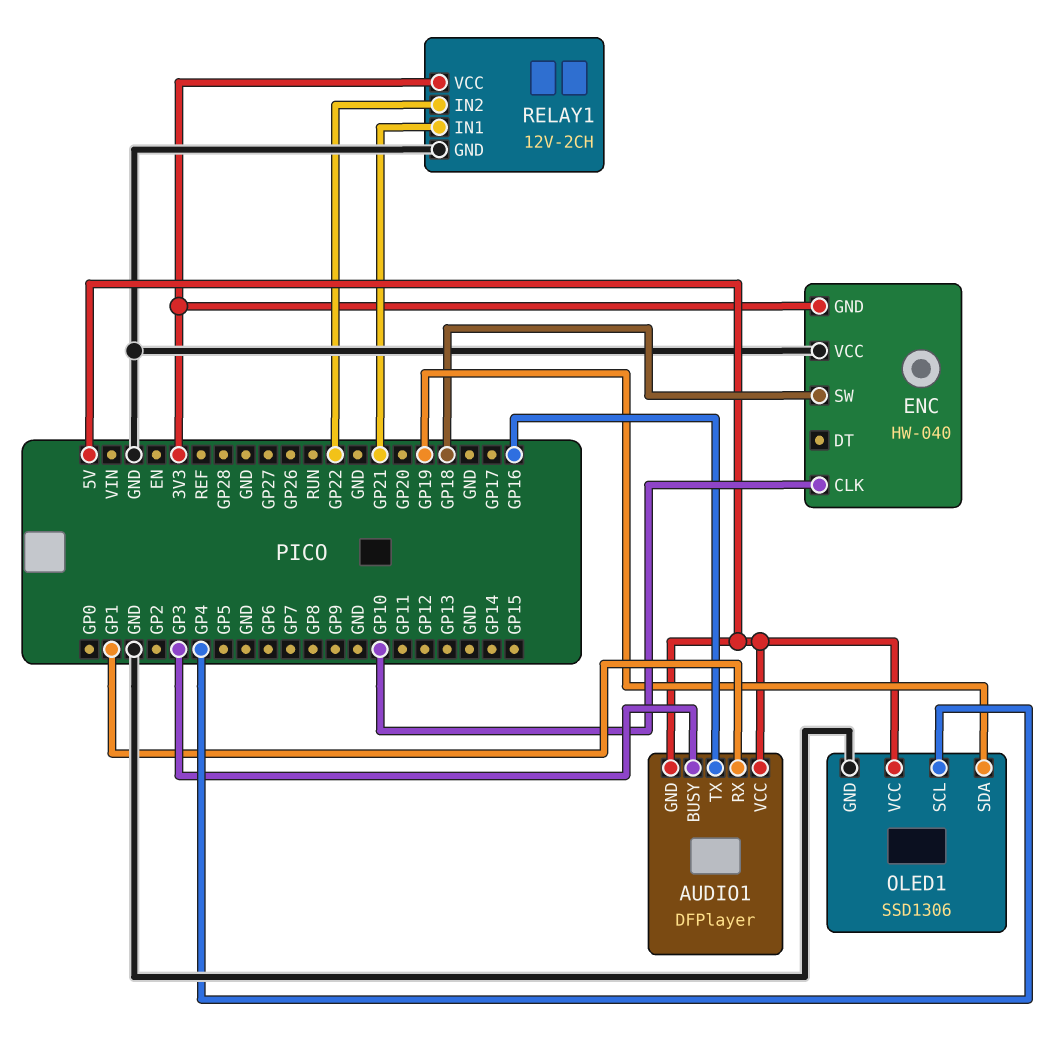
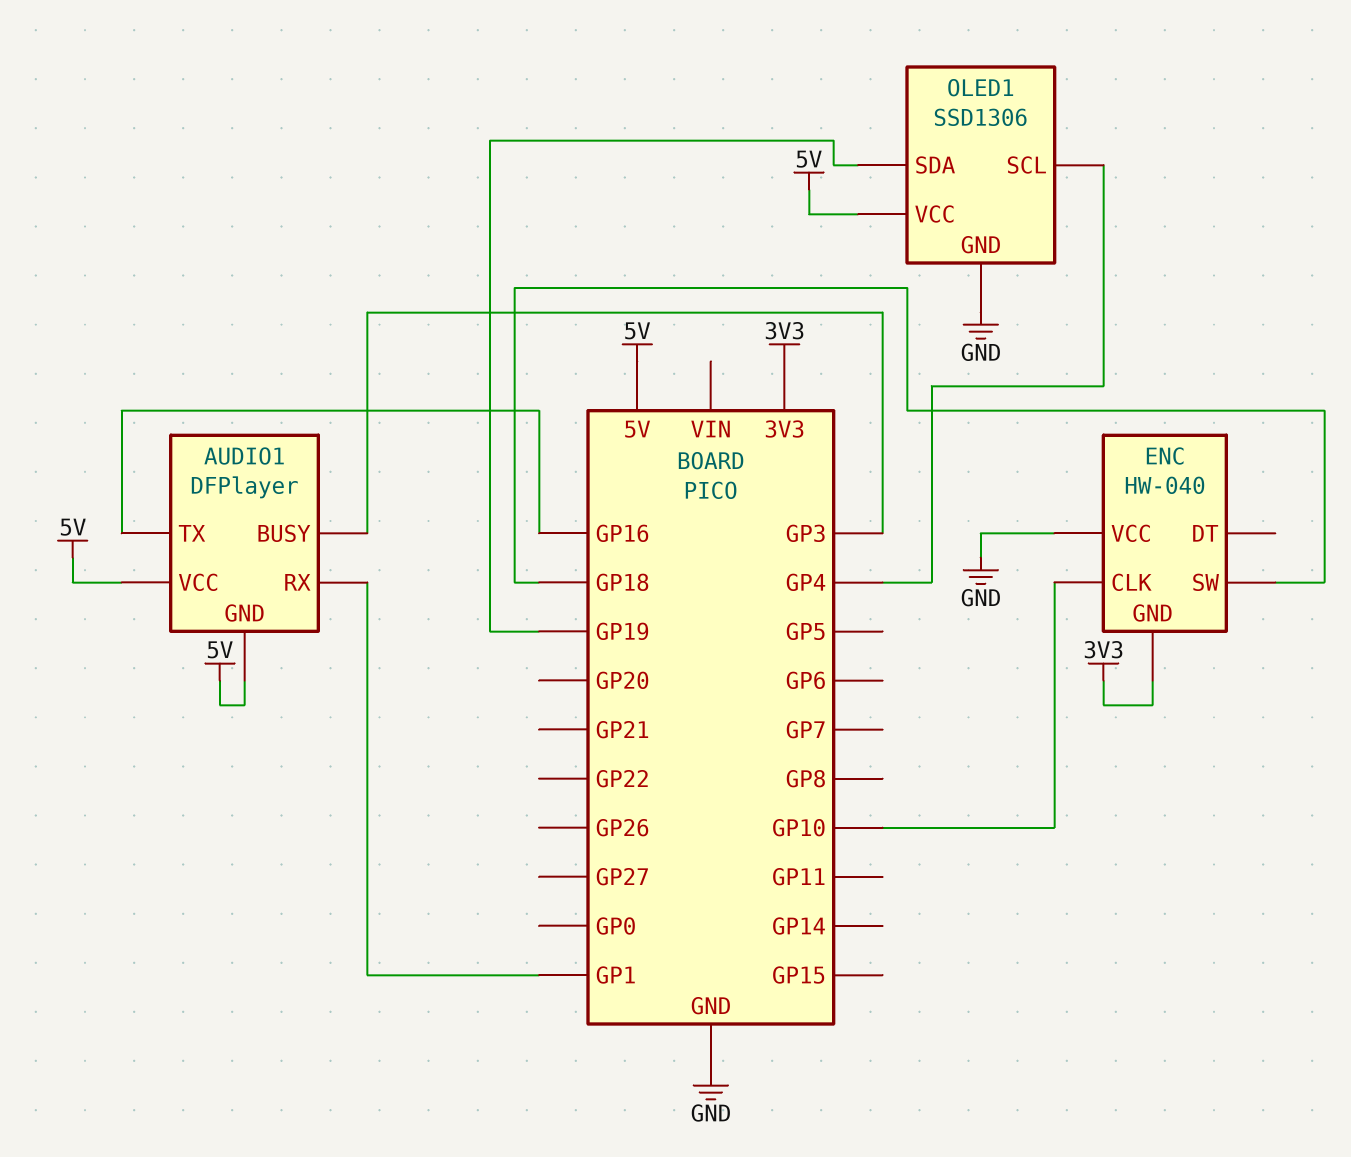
RELAY1: 12V-2CH -> none
RELAY1 pin GND: GND -> none
RELAY1 pin IN1: GP21 -> none
RELAY1 pin IN2: GP22 -> none
RELAY1 pin VCC: 3V3 -> none

